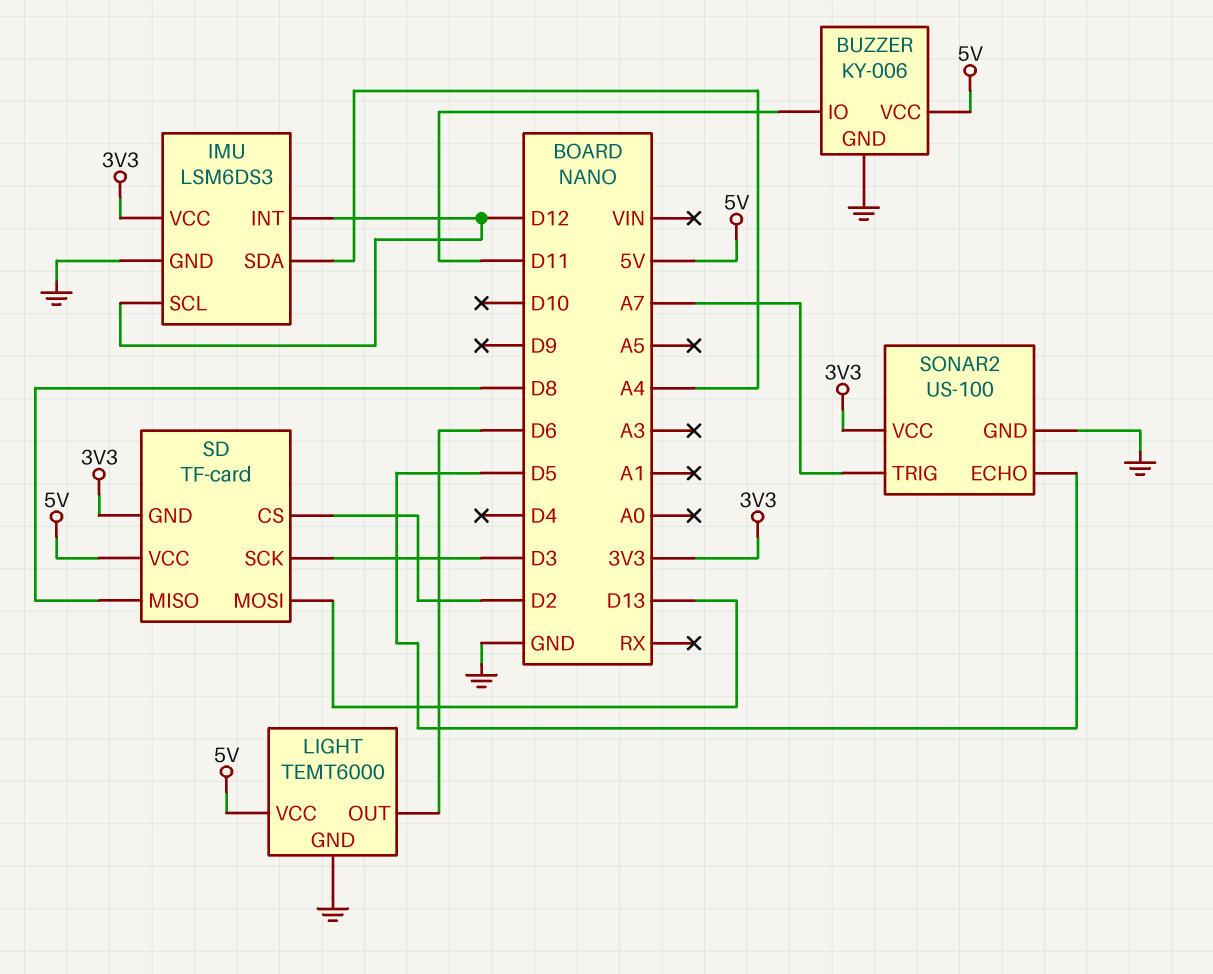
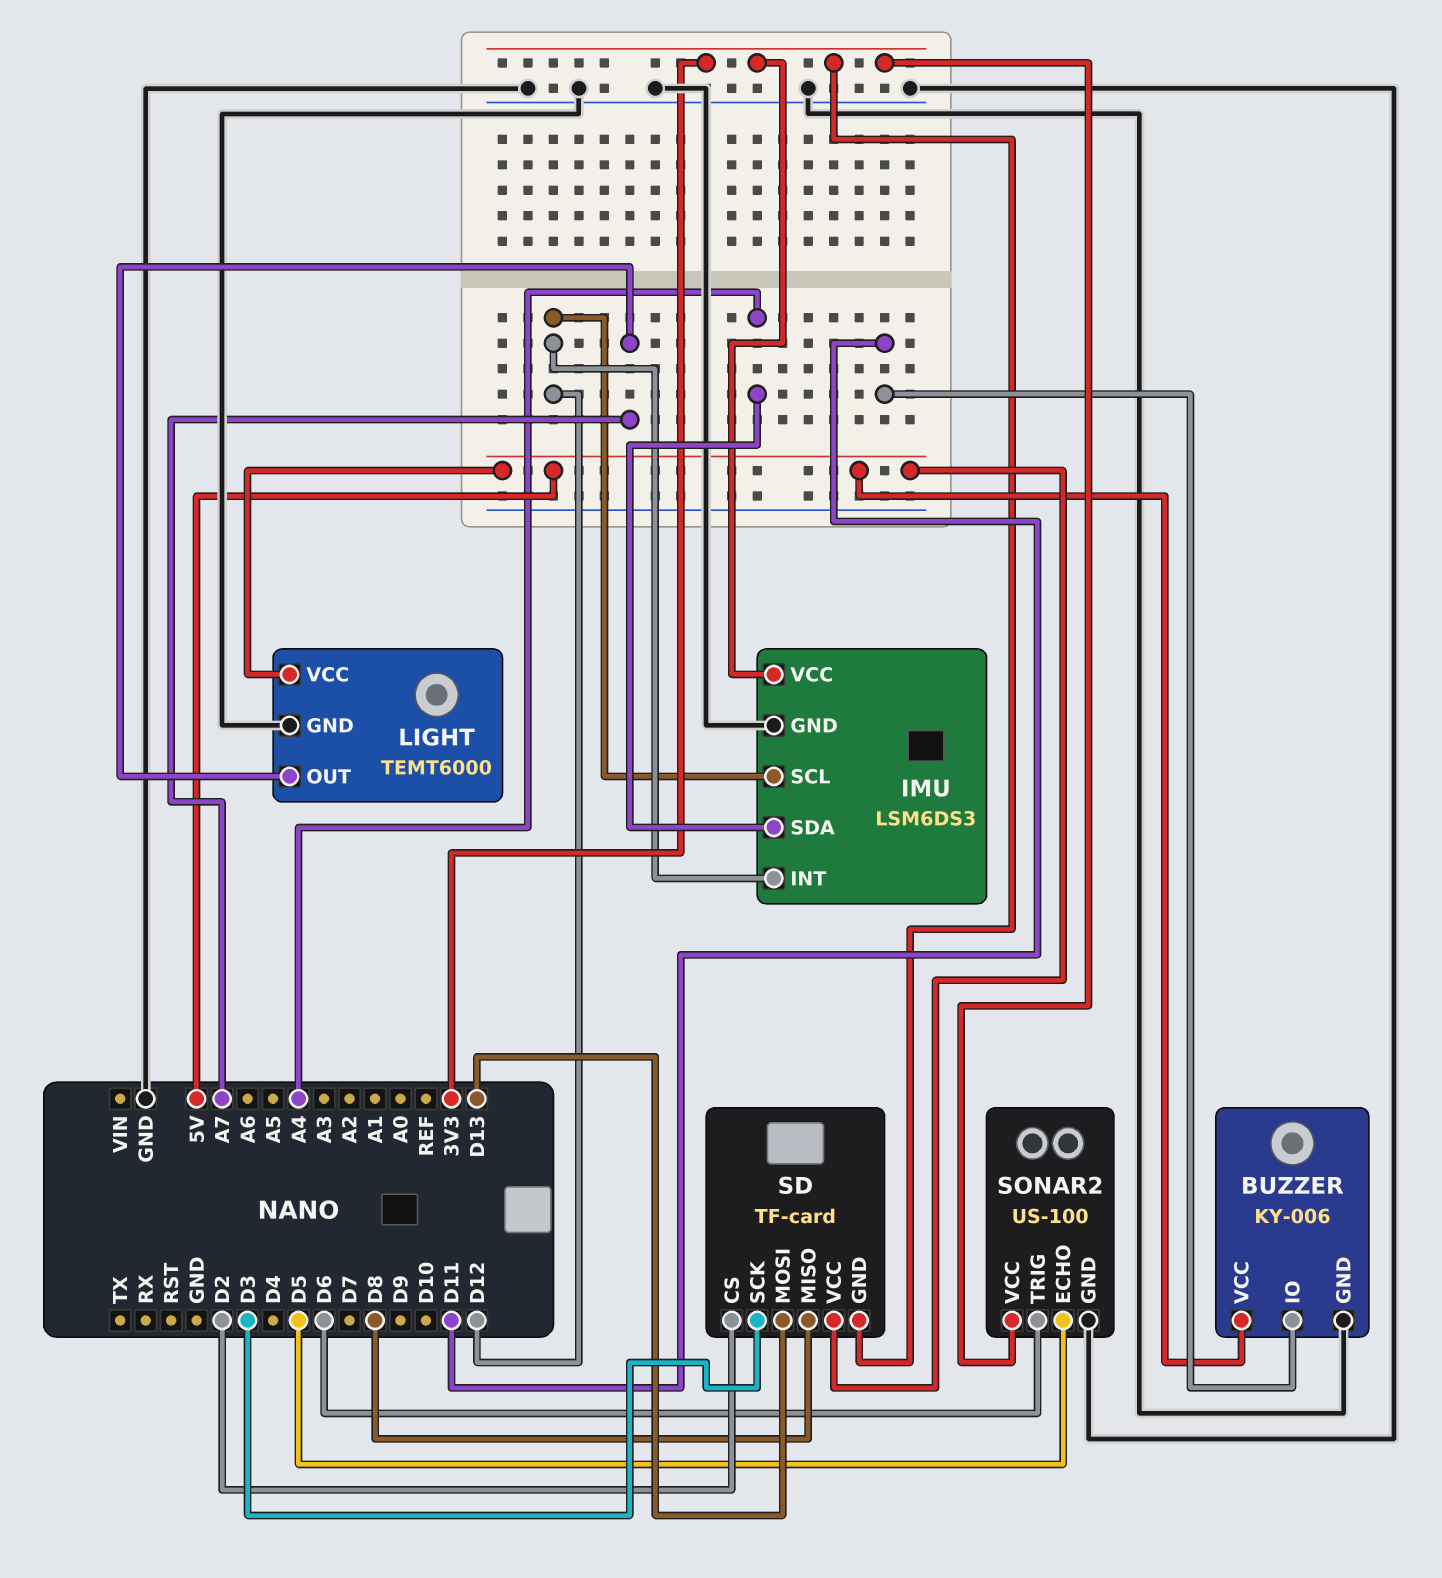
LIGHT pin OUT: D6 -> A7
SONAR2 pin TRIG: A7 -> D6

